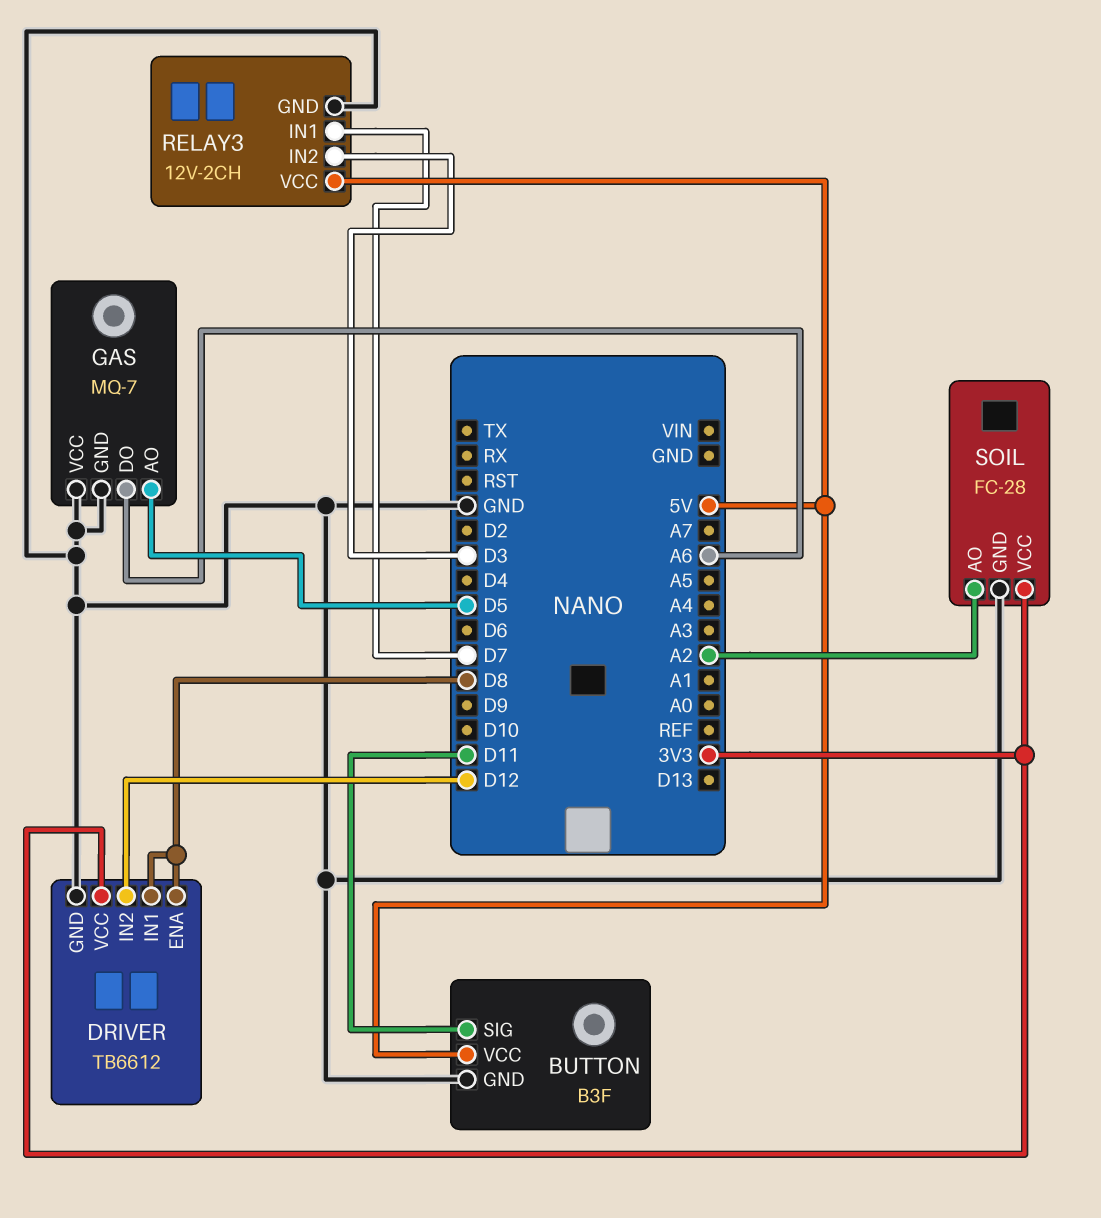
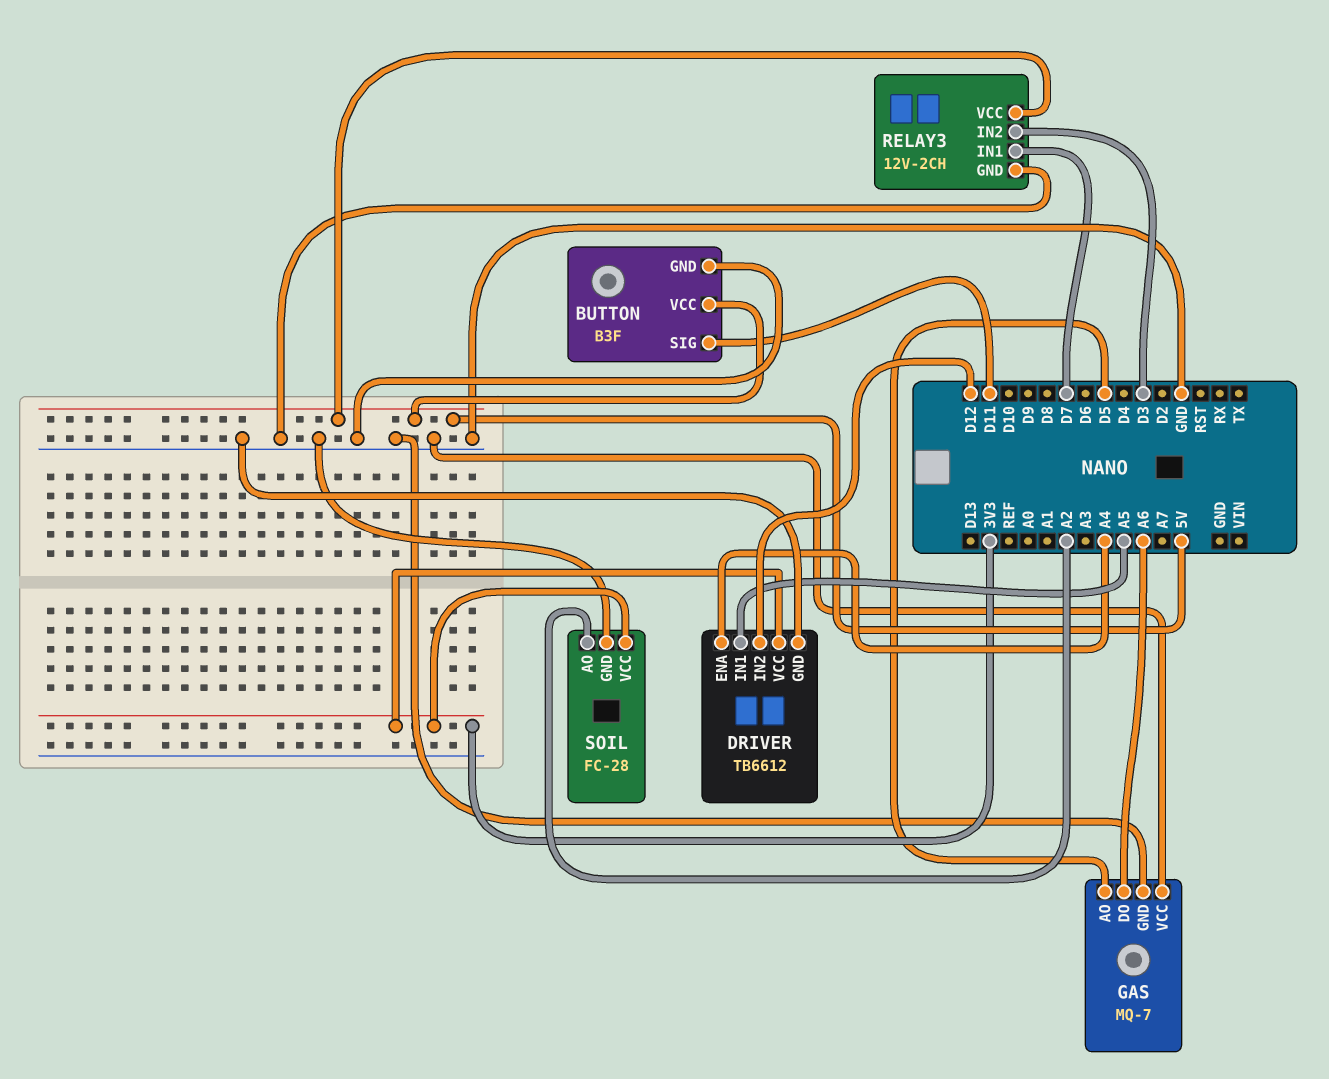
DRIVER pin ENA: D8 -> A4
DRIVER pin IN1: D8 -> A5

